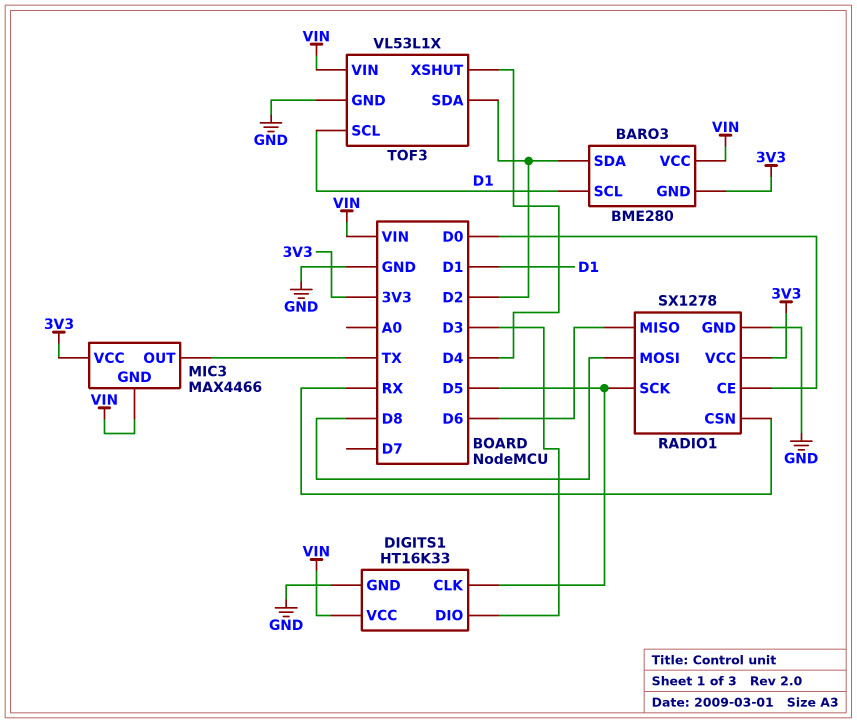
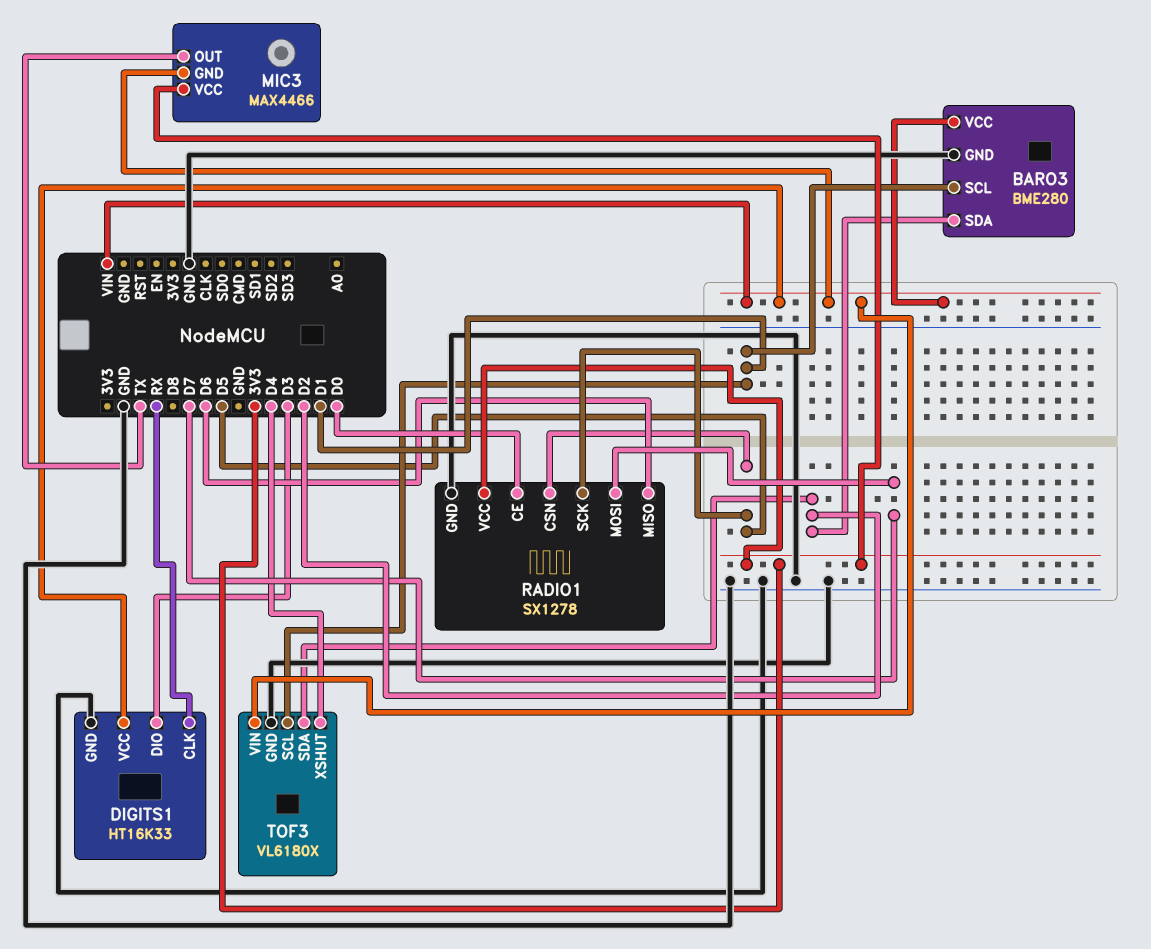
BARO3 pin GND: 3V3 -> GND
DIGITS1 pin CLK: D5 -> RX
RADIO1 pin CSN: RX -> D5
RADIO1 pin MOSI: D8 -> D7
TOF3: VL53L1X -> VL6180X

